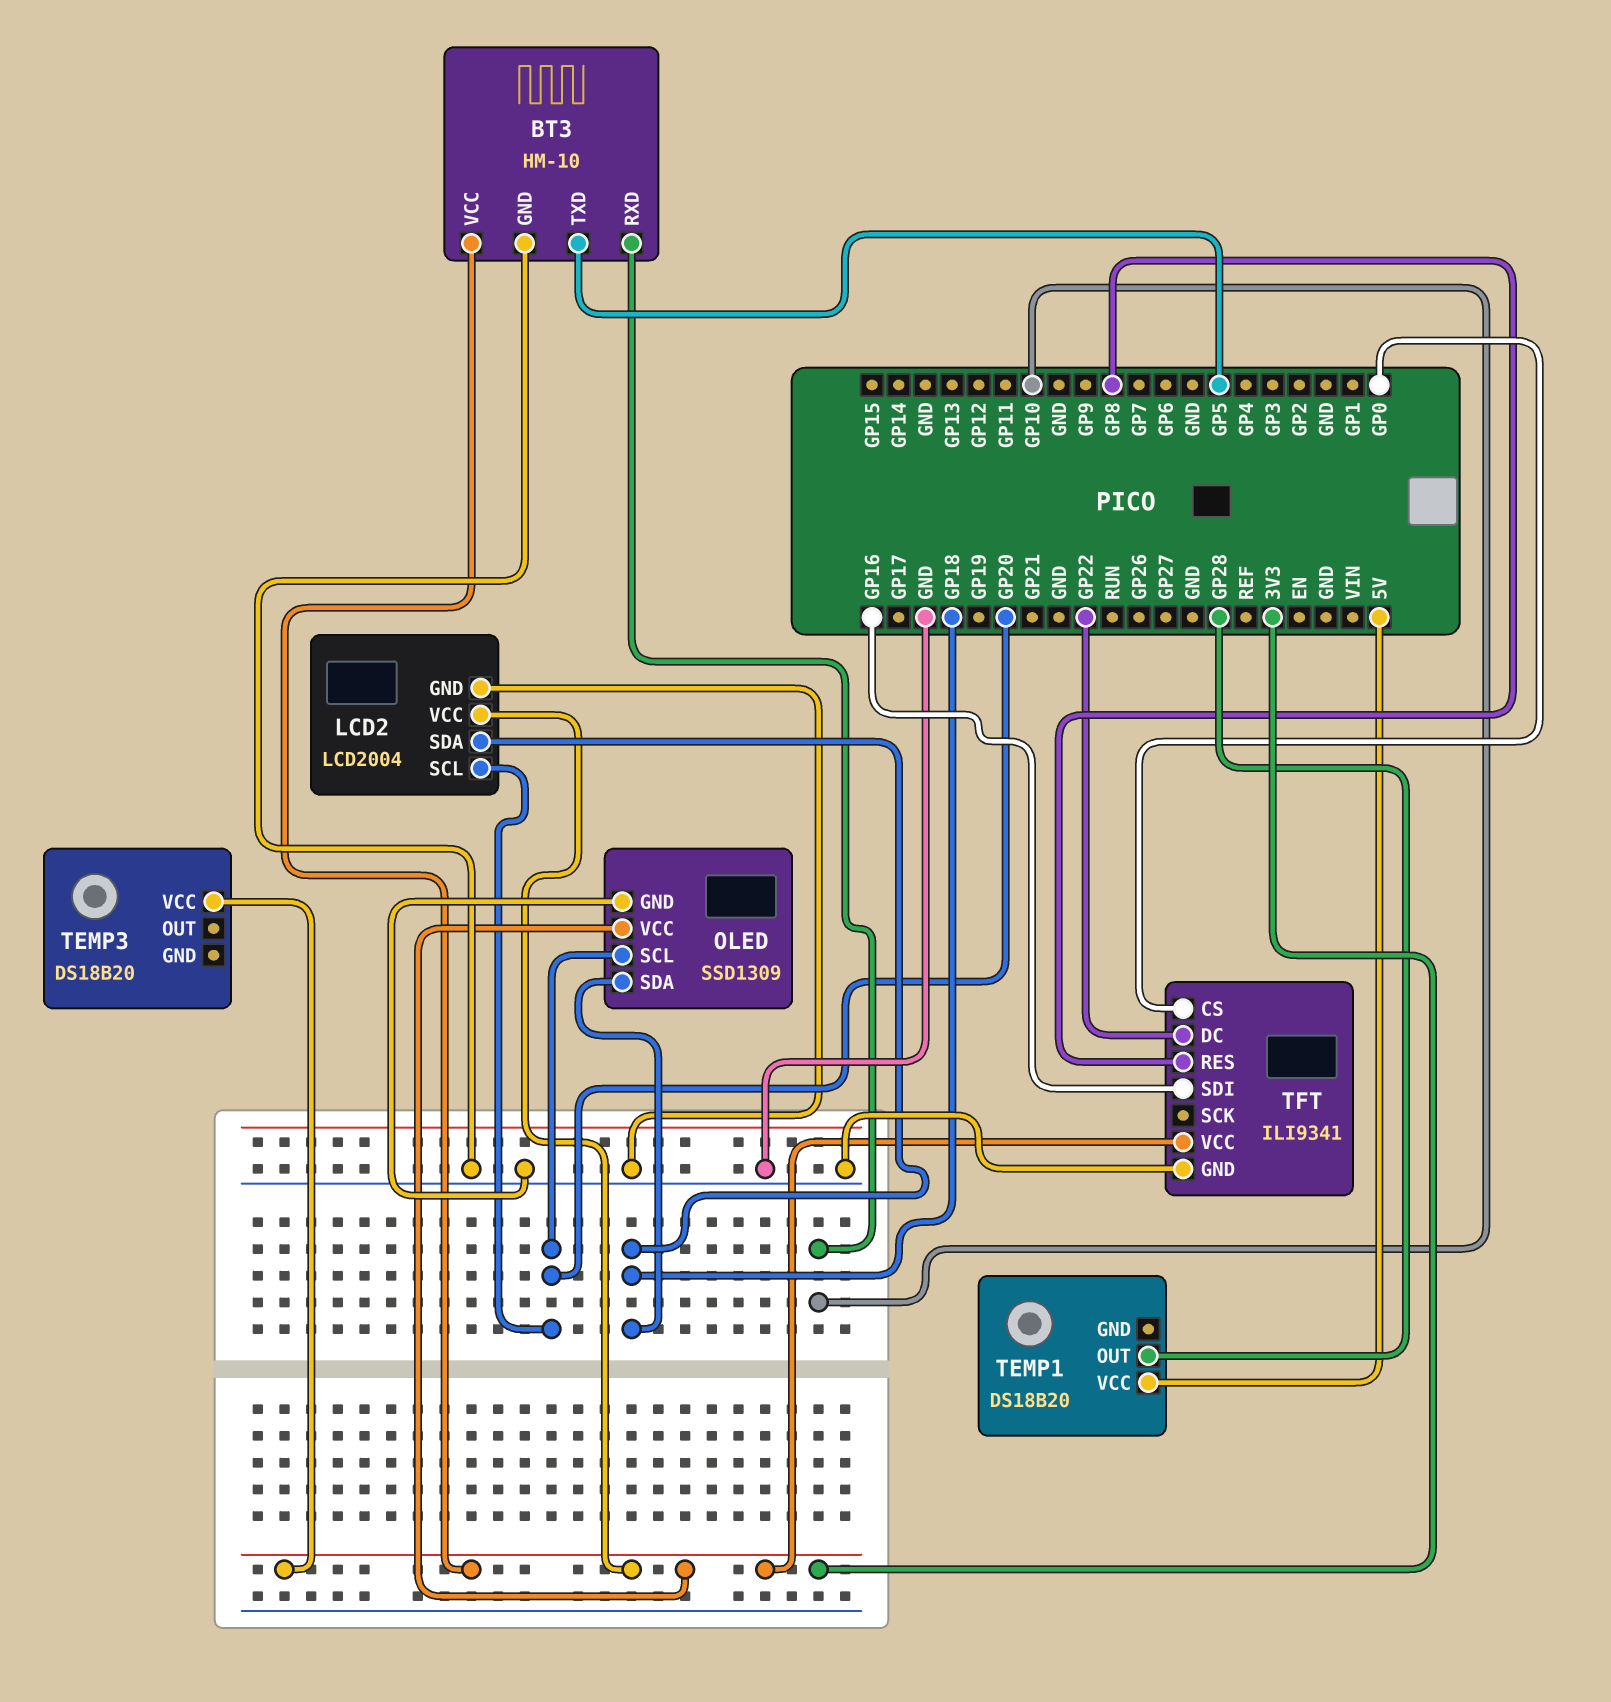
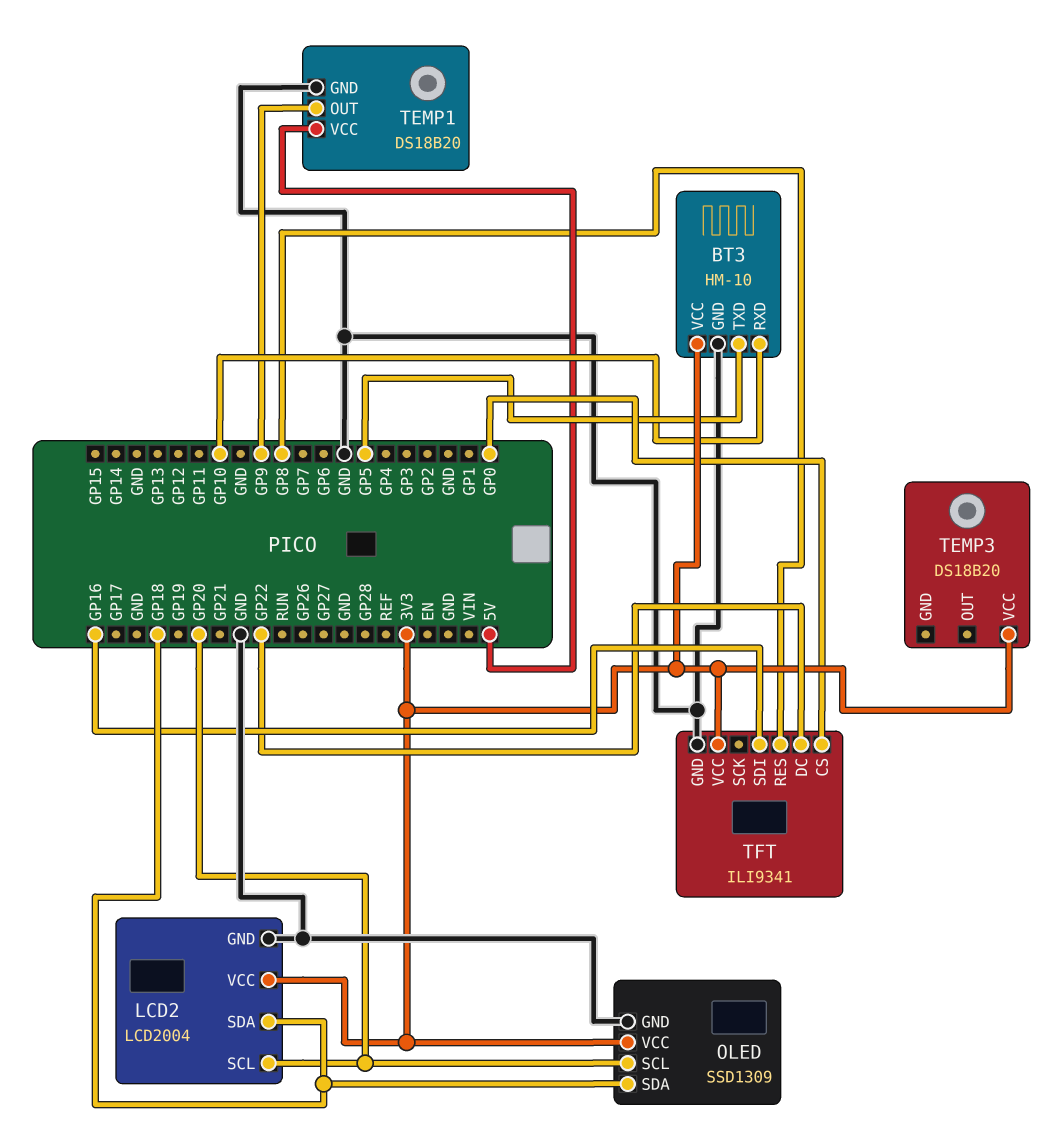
TEMP1 pin GND: none -> GND
TEMP1 pin OUT: GP28 -> GP9

